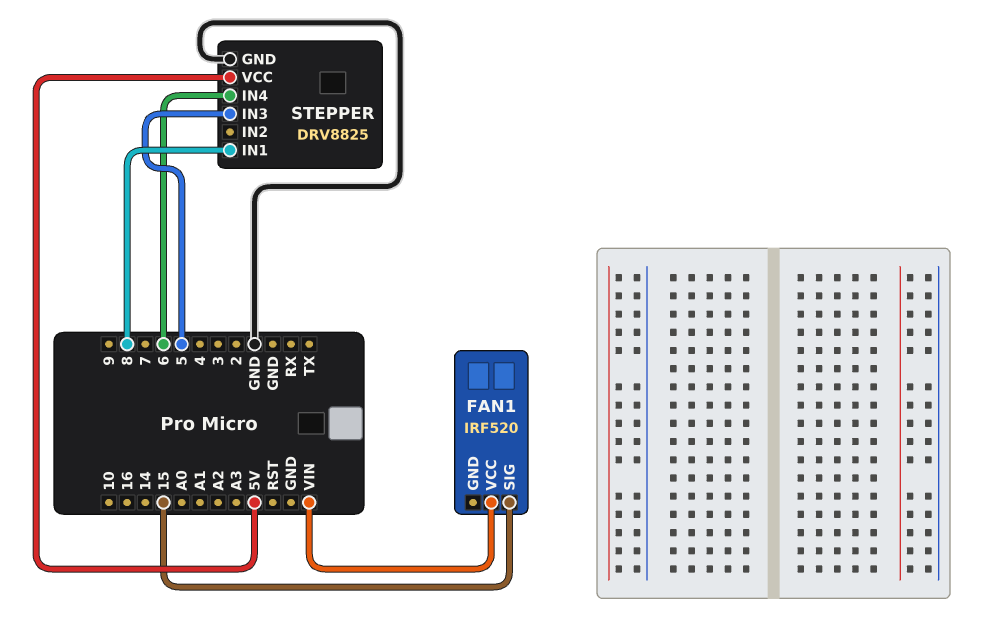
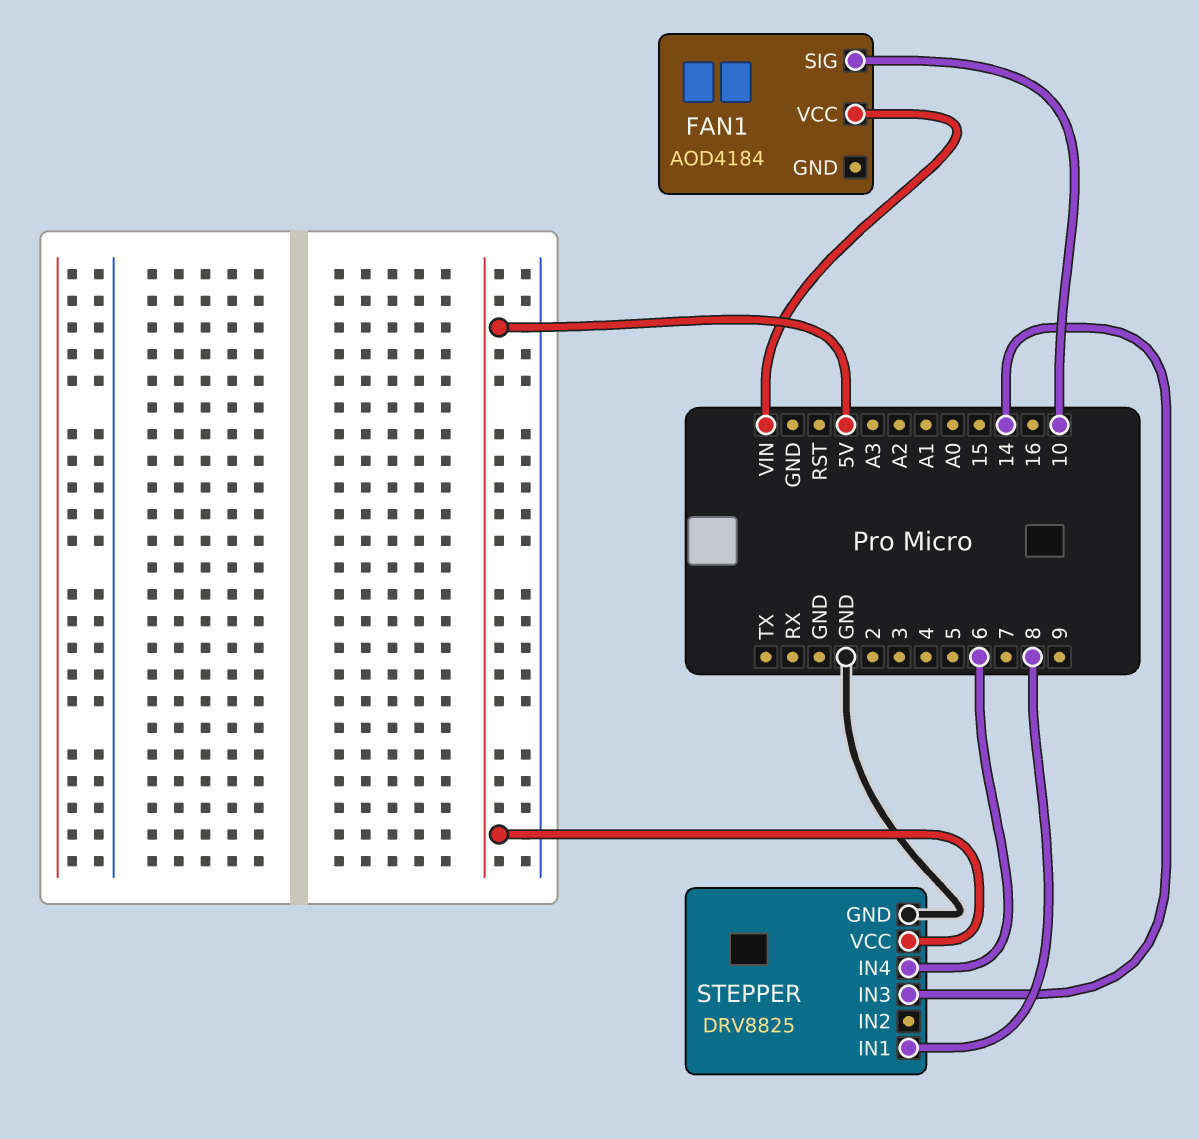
FAN1: IRF520 -> AOD4184
FAN1 pin SIG: 15 -> 10
STEPPER pin IN3: 5 -> 14

